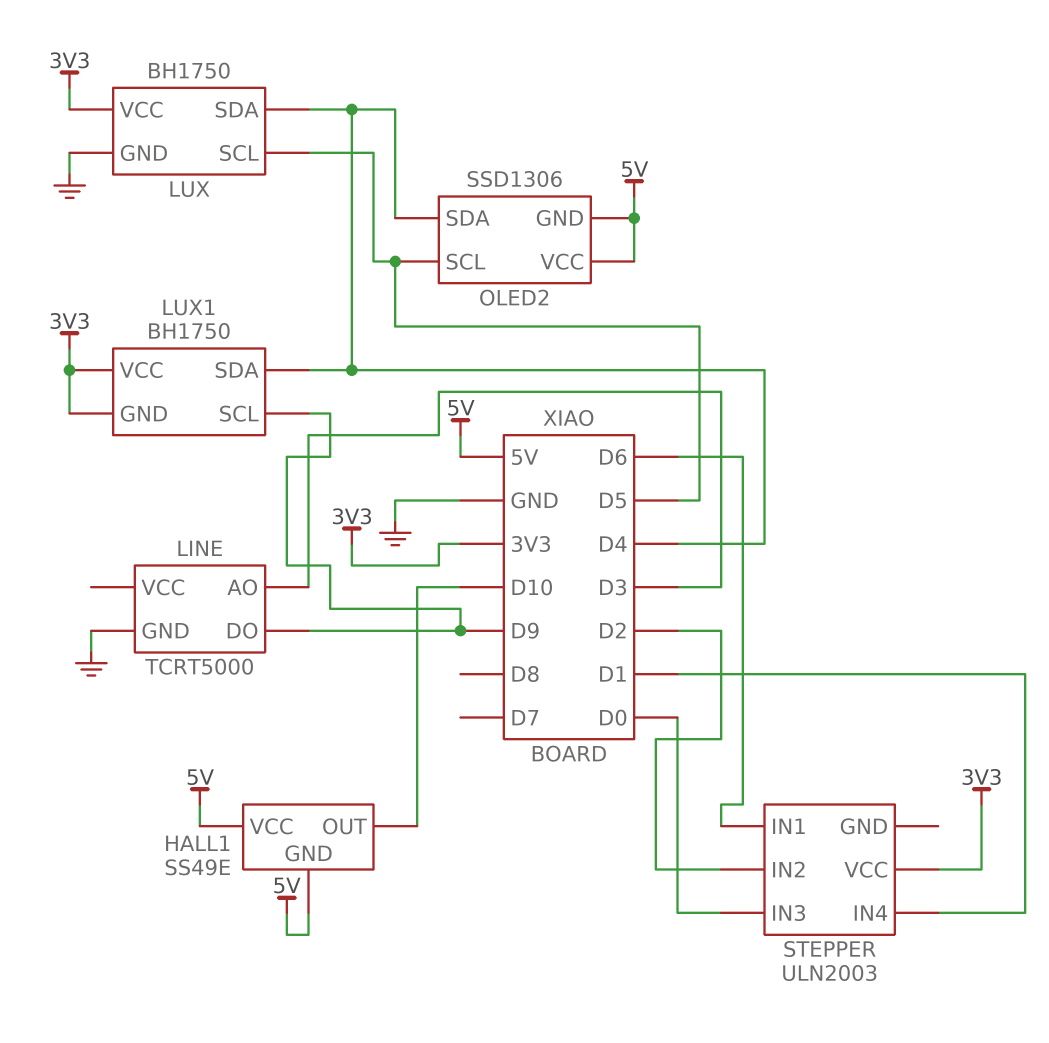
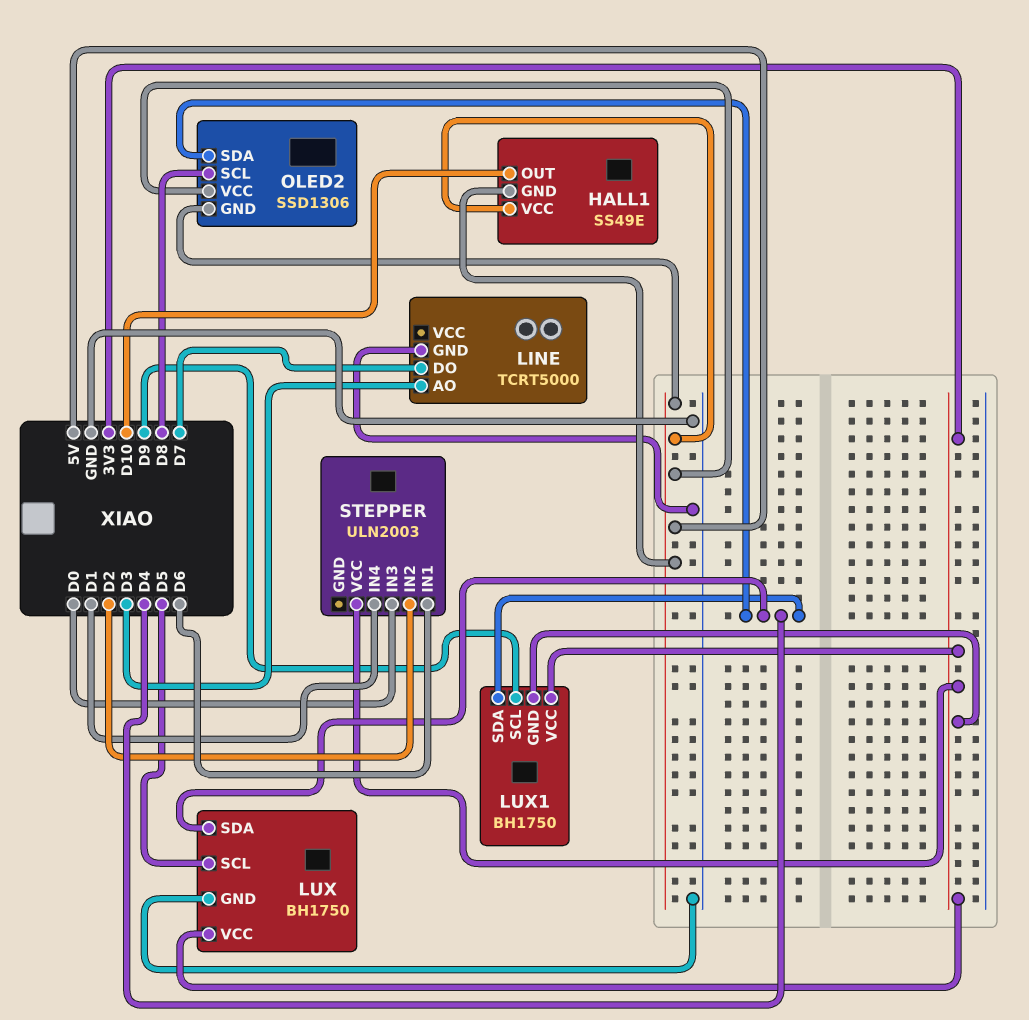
LINE pin DO: D9 -> D7
OLED2 pin SCL: D5 -> D8

